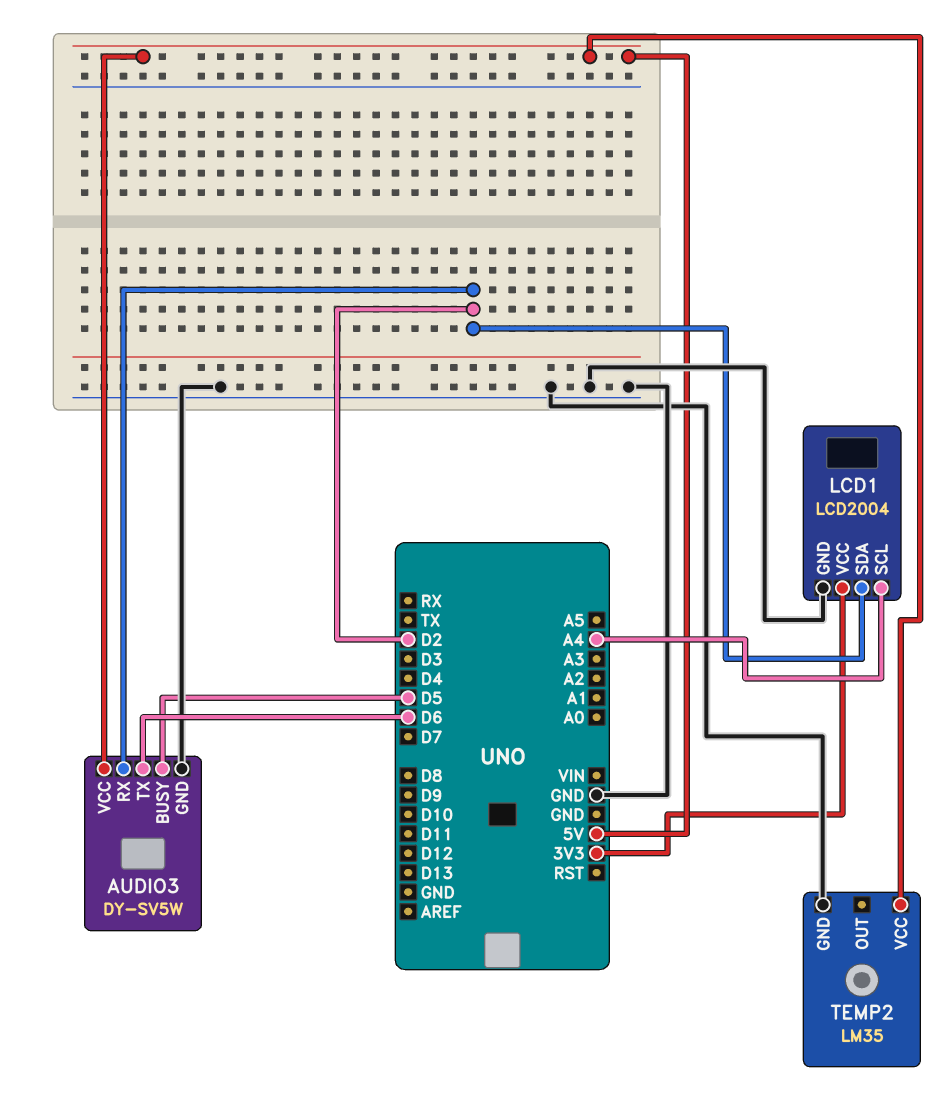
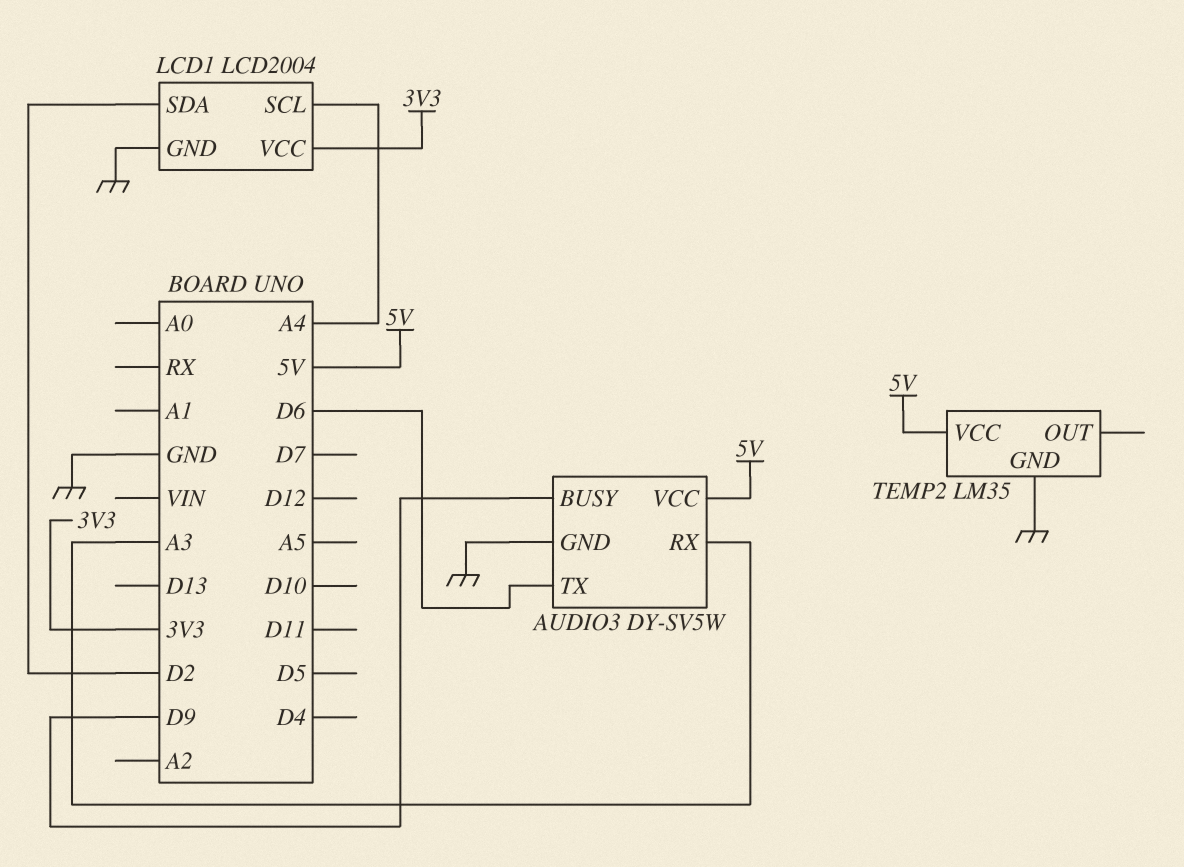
AUDIO3 pin BUSY: D5 -> D9
AUDIO3 pin RX: D2 -> A3

